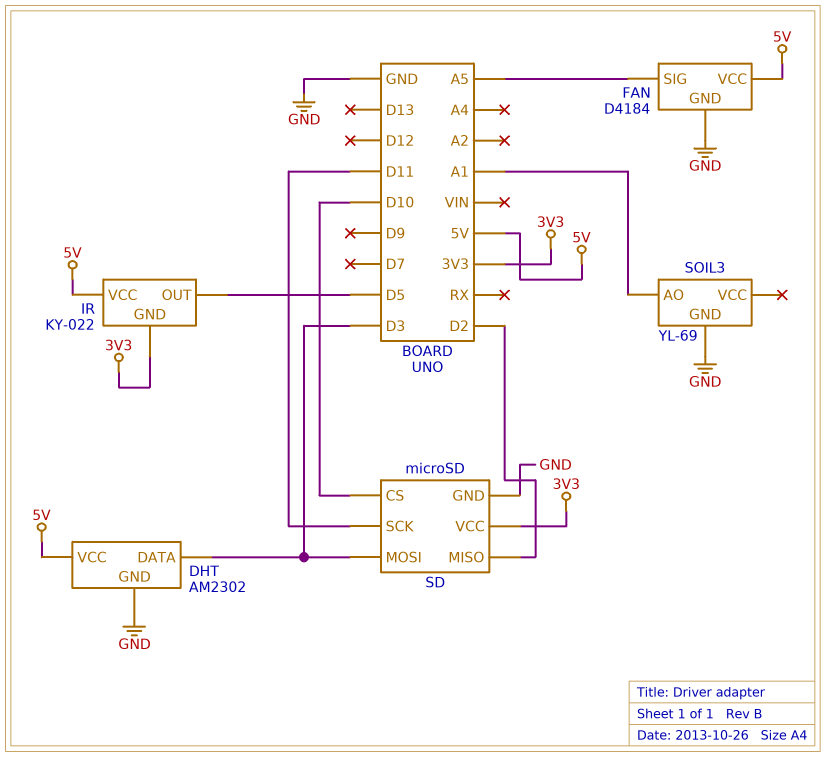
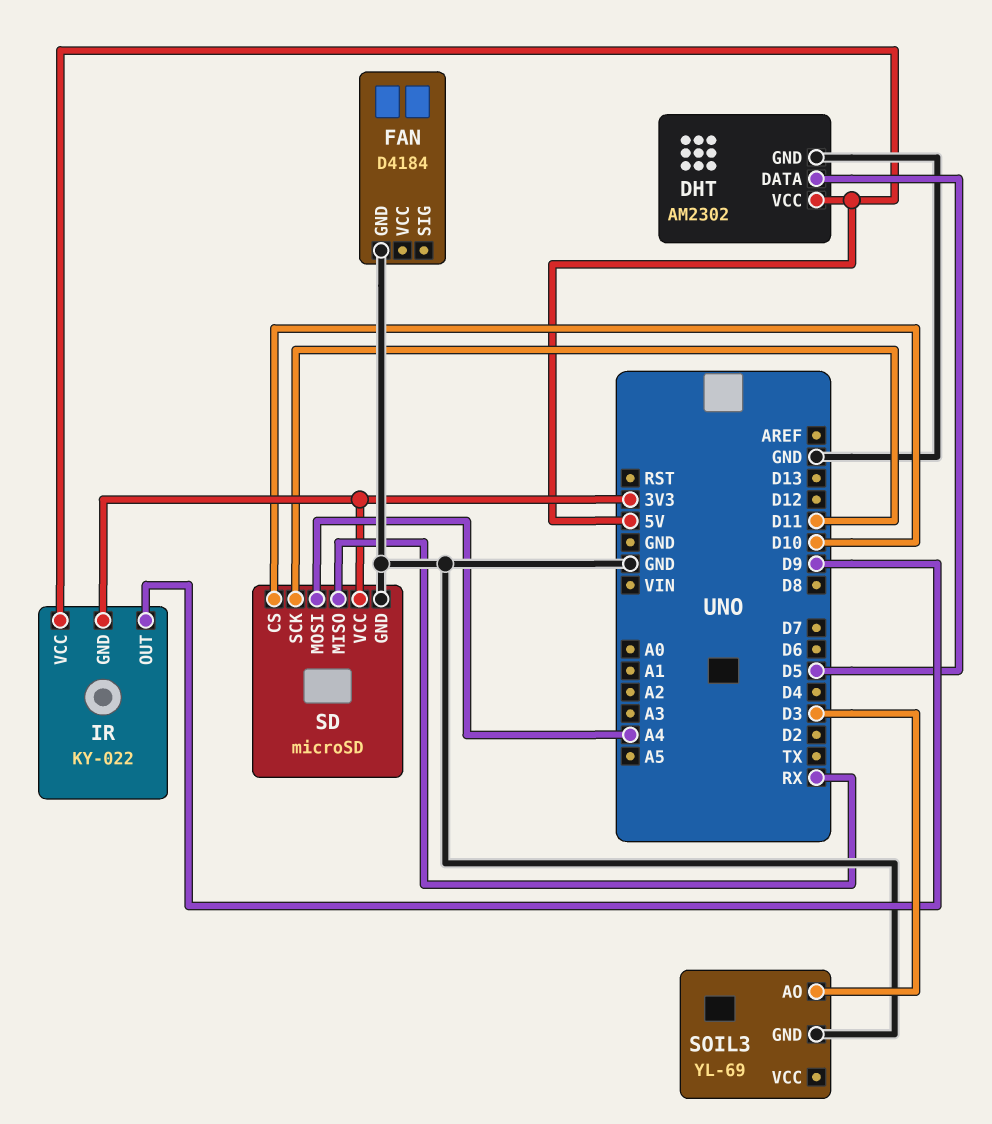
DHT pin DATA: D3 -> D5
FAN pin SIG: A5 -> none
FAN pin VCC: 5V -> none
IR pin OUT: D5 -> D9
SD pin MISO: D2 -> RX
SD pin MOSI: D3 -> A4
SOIL3 pin AO: A1 -> D3

